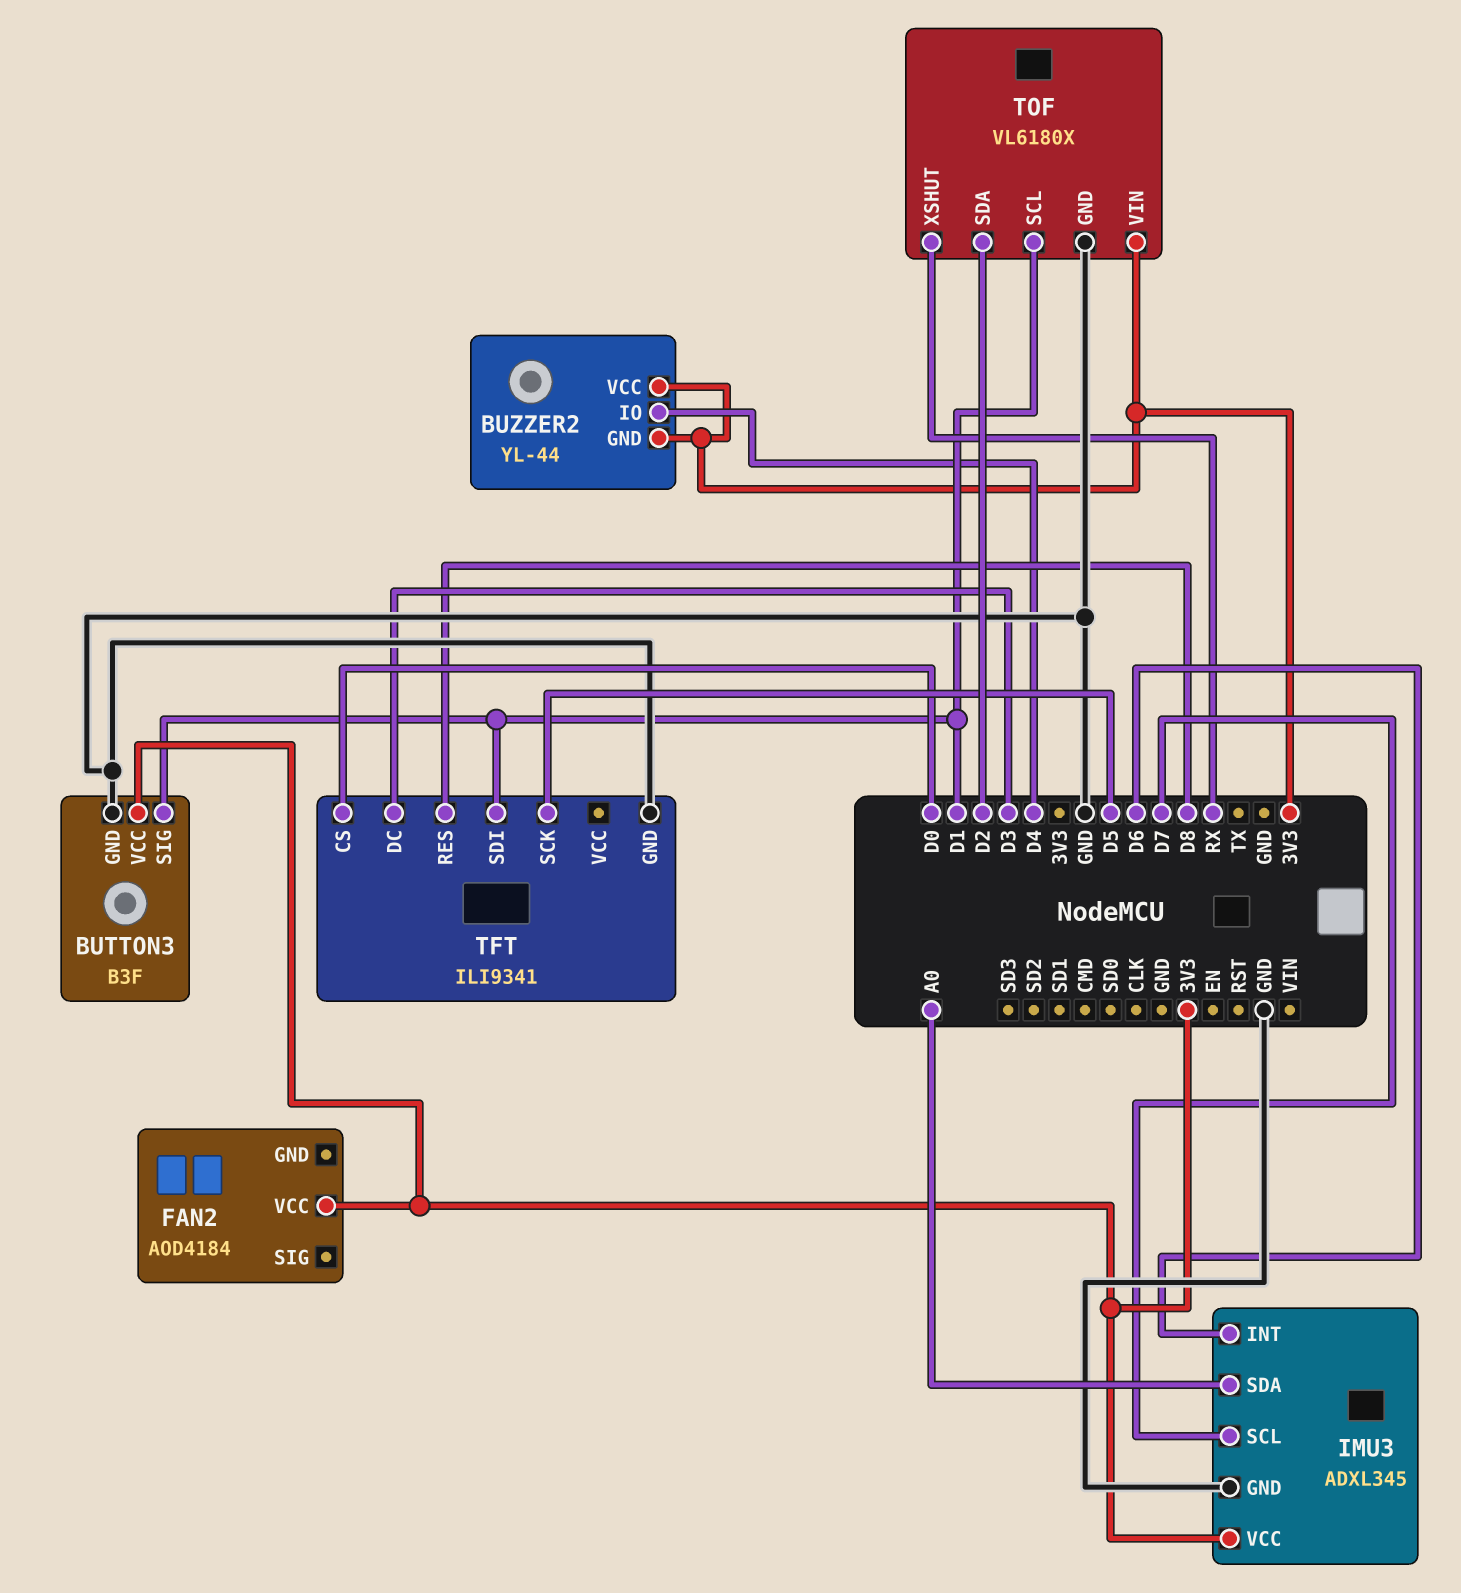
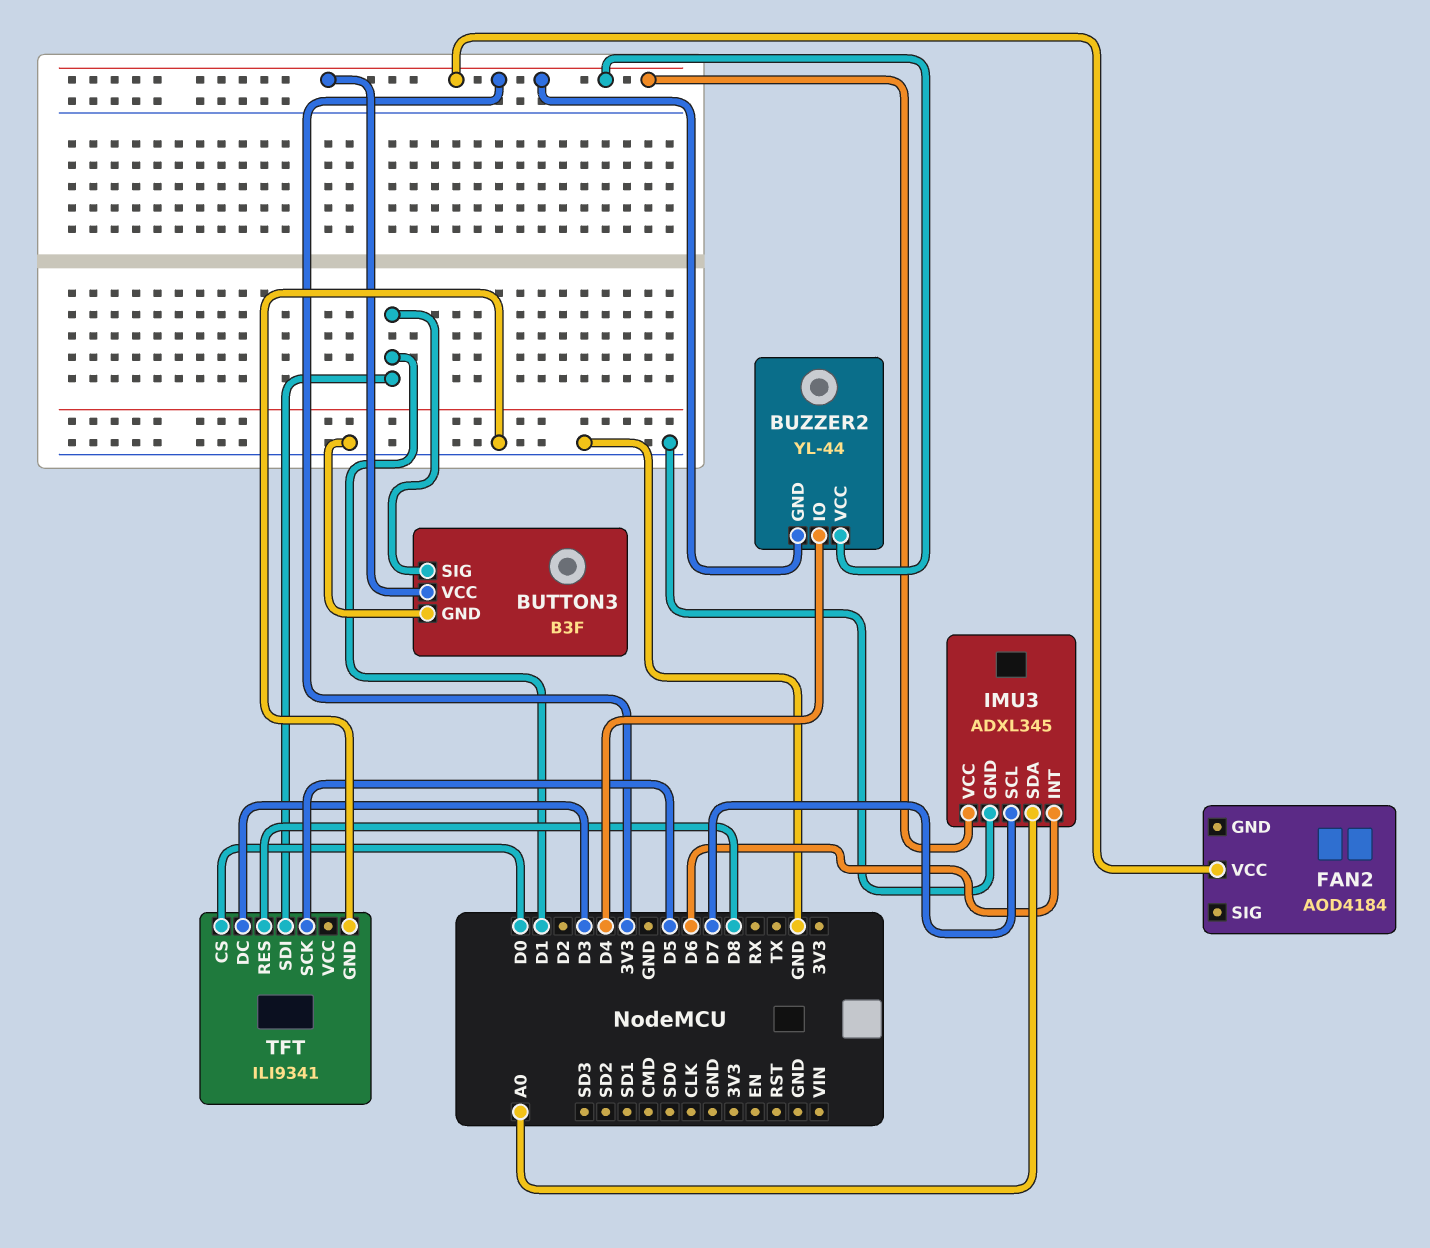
TOF: VL6180X -> none
TOF pin GND: GND -> none
TOF pin SCL: D1 -> none
TOF pin SDA: D2 -> none
TOF pin VIN: 3V3 -> none
TOF pin XSHUT: RX -> none

